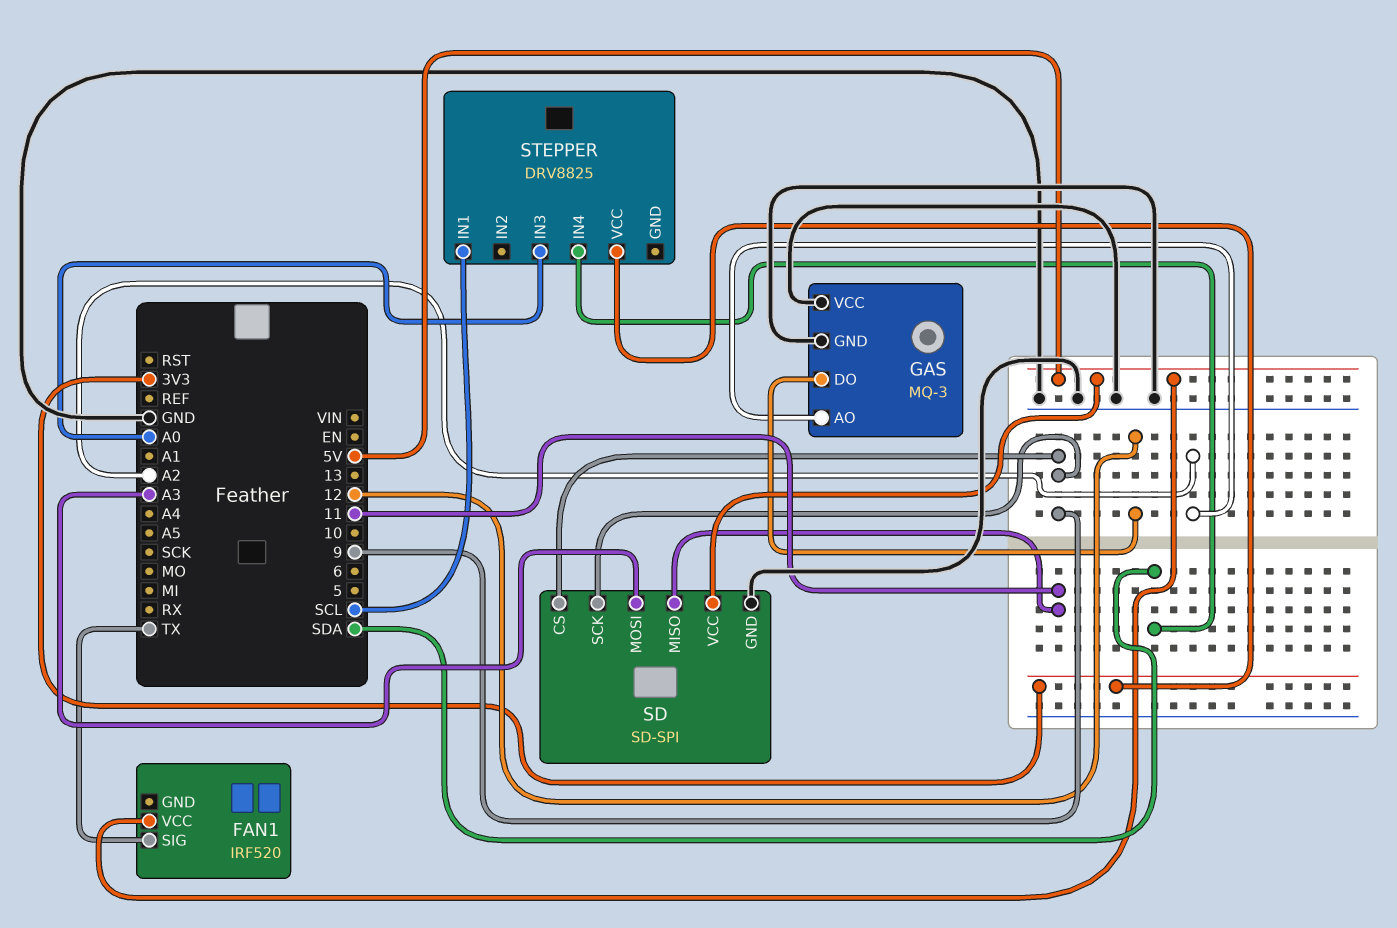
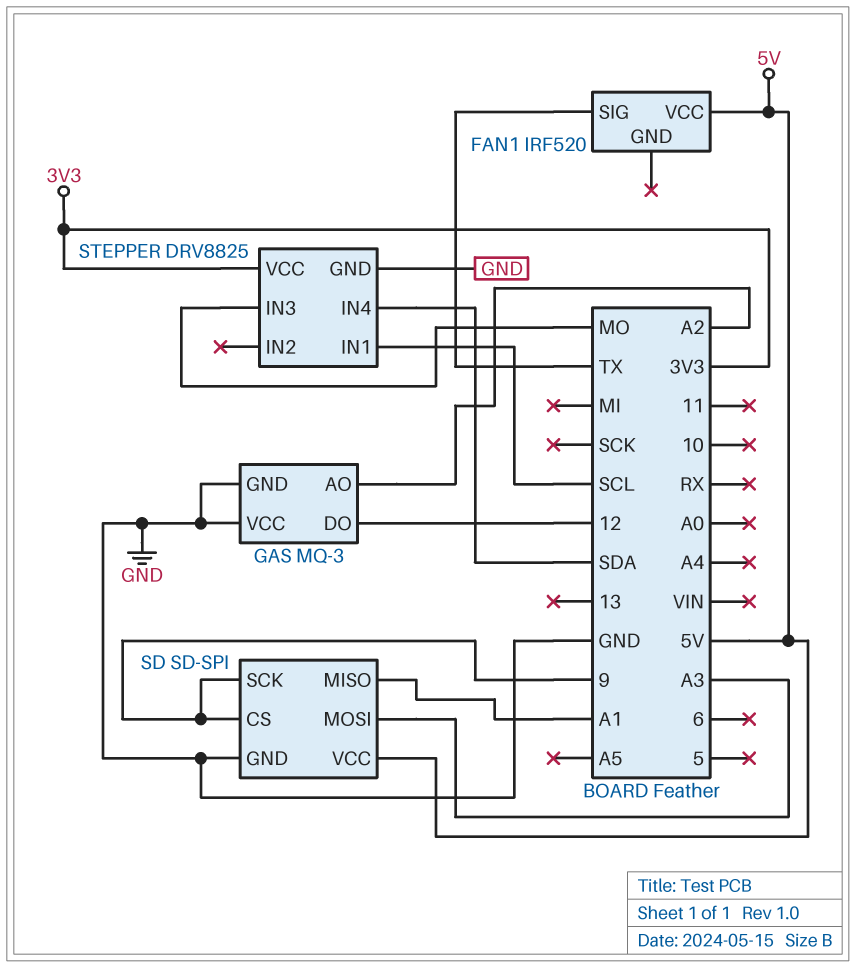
SD pin MISO: 11 -> A1
STEPPER pin GND: none -> GND
STEPPER pin IN3: A0 -> MO

